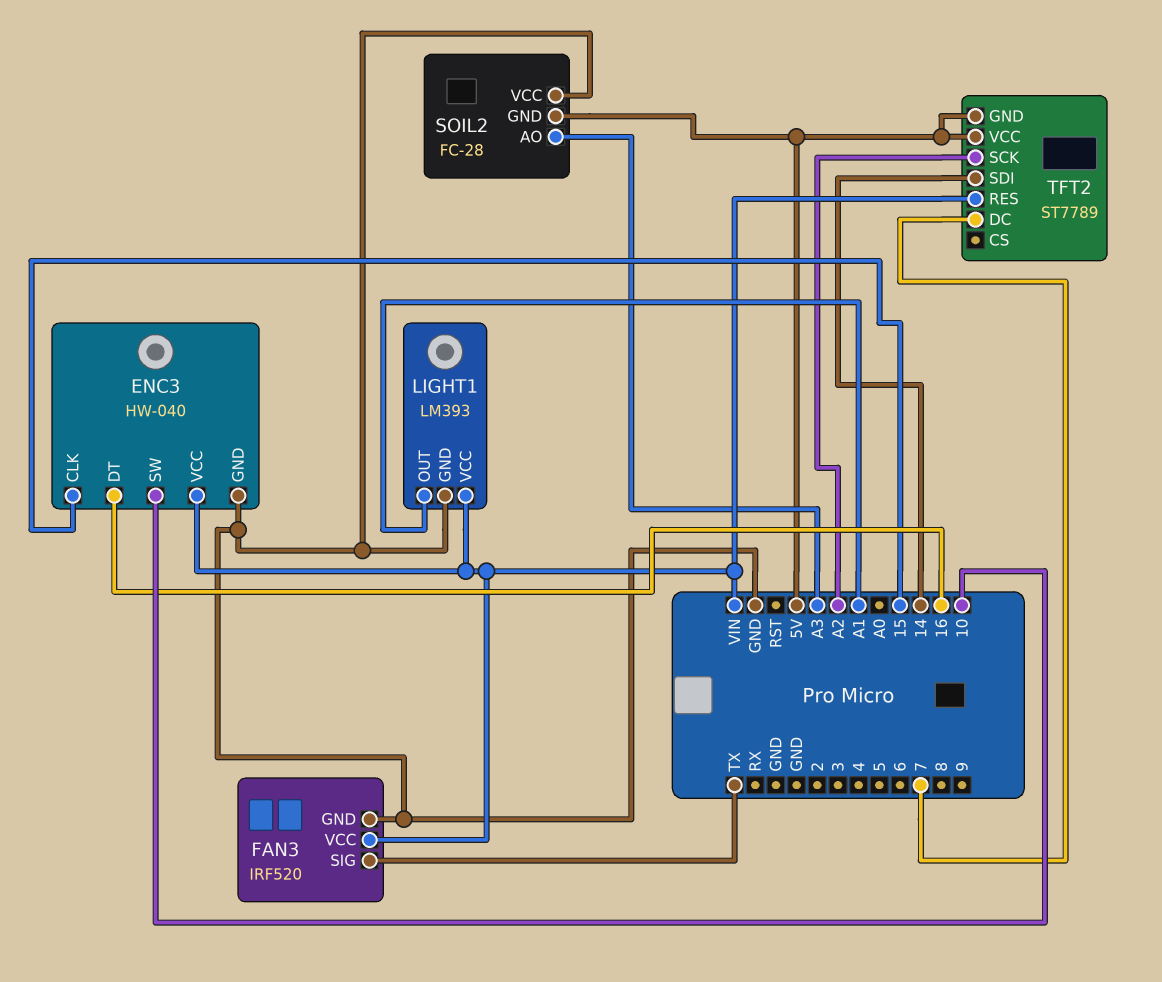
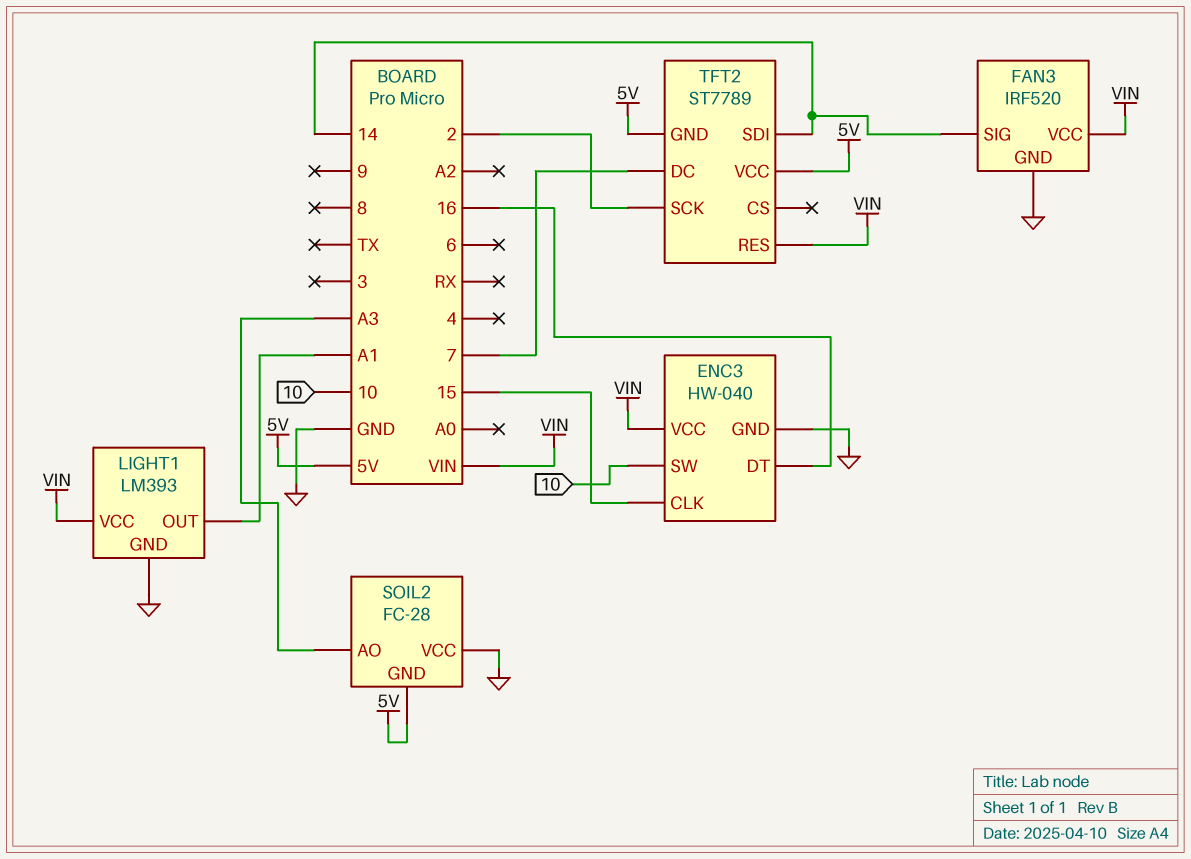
FAN3 pin SIG: TX -> 14
TFT2 pin SCK: A2 -> 2

